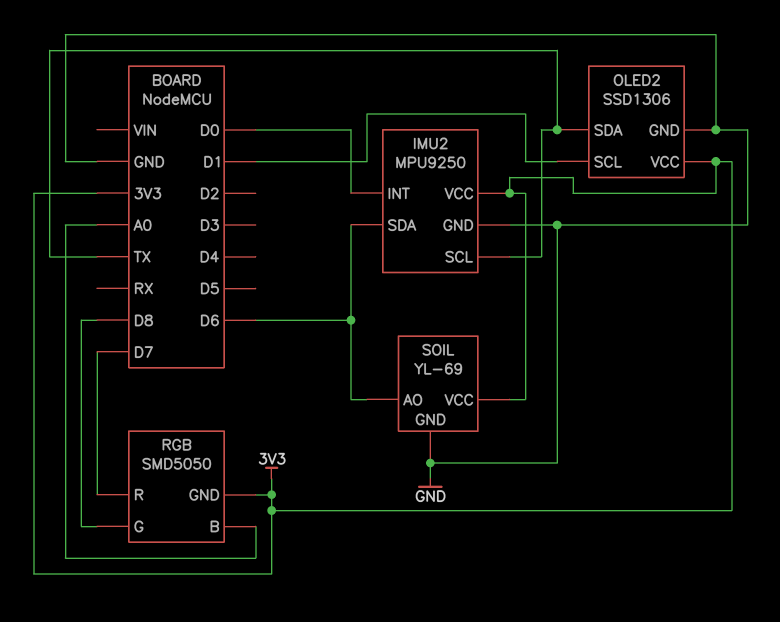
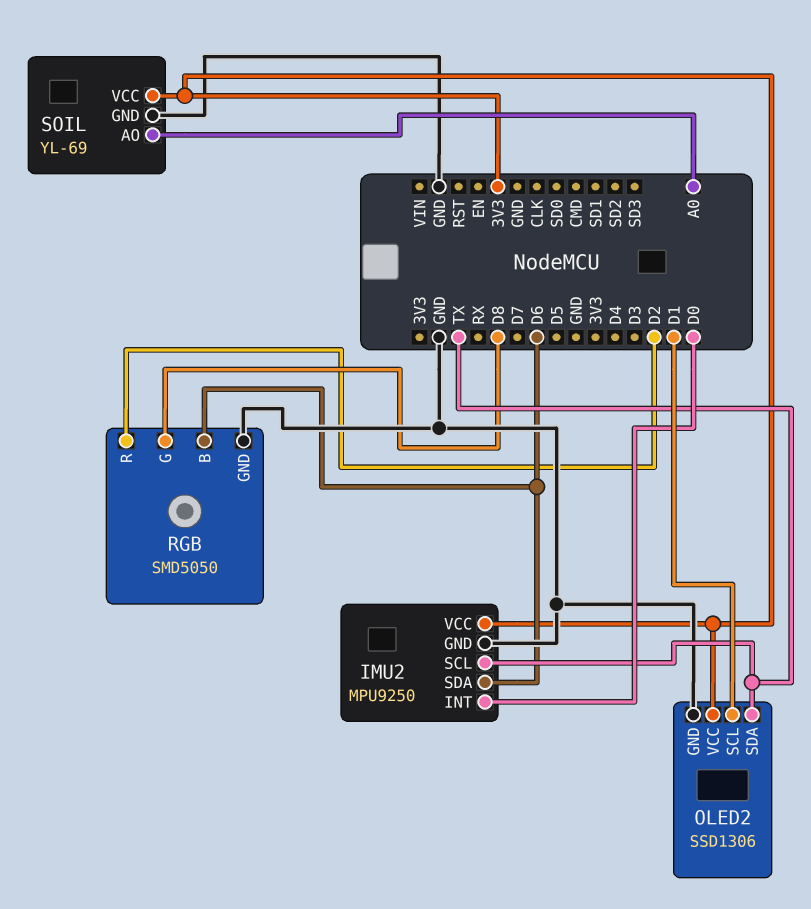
RGB pin B: A0 -> D6
RGB pin GND: 3V3 -> GND
RGB pin R: D7 -> D2
SOIL pin AO: D6 -> A0

